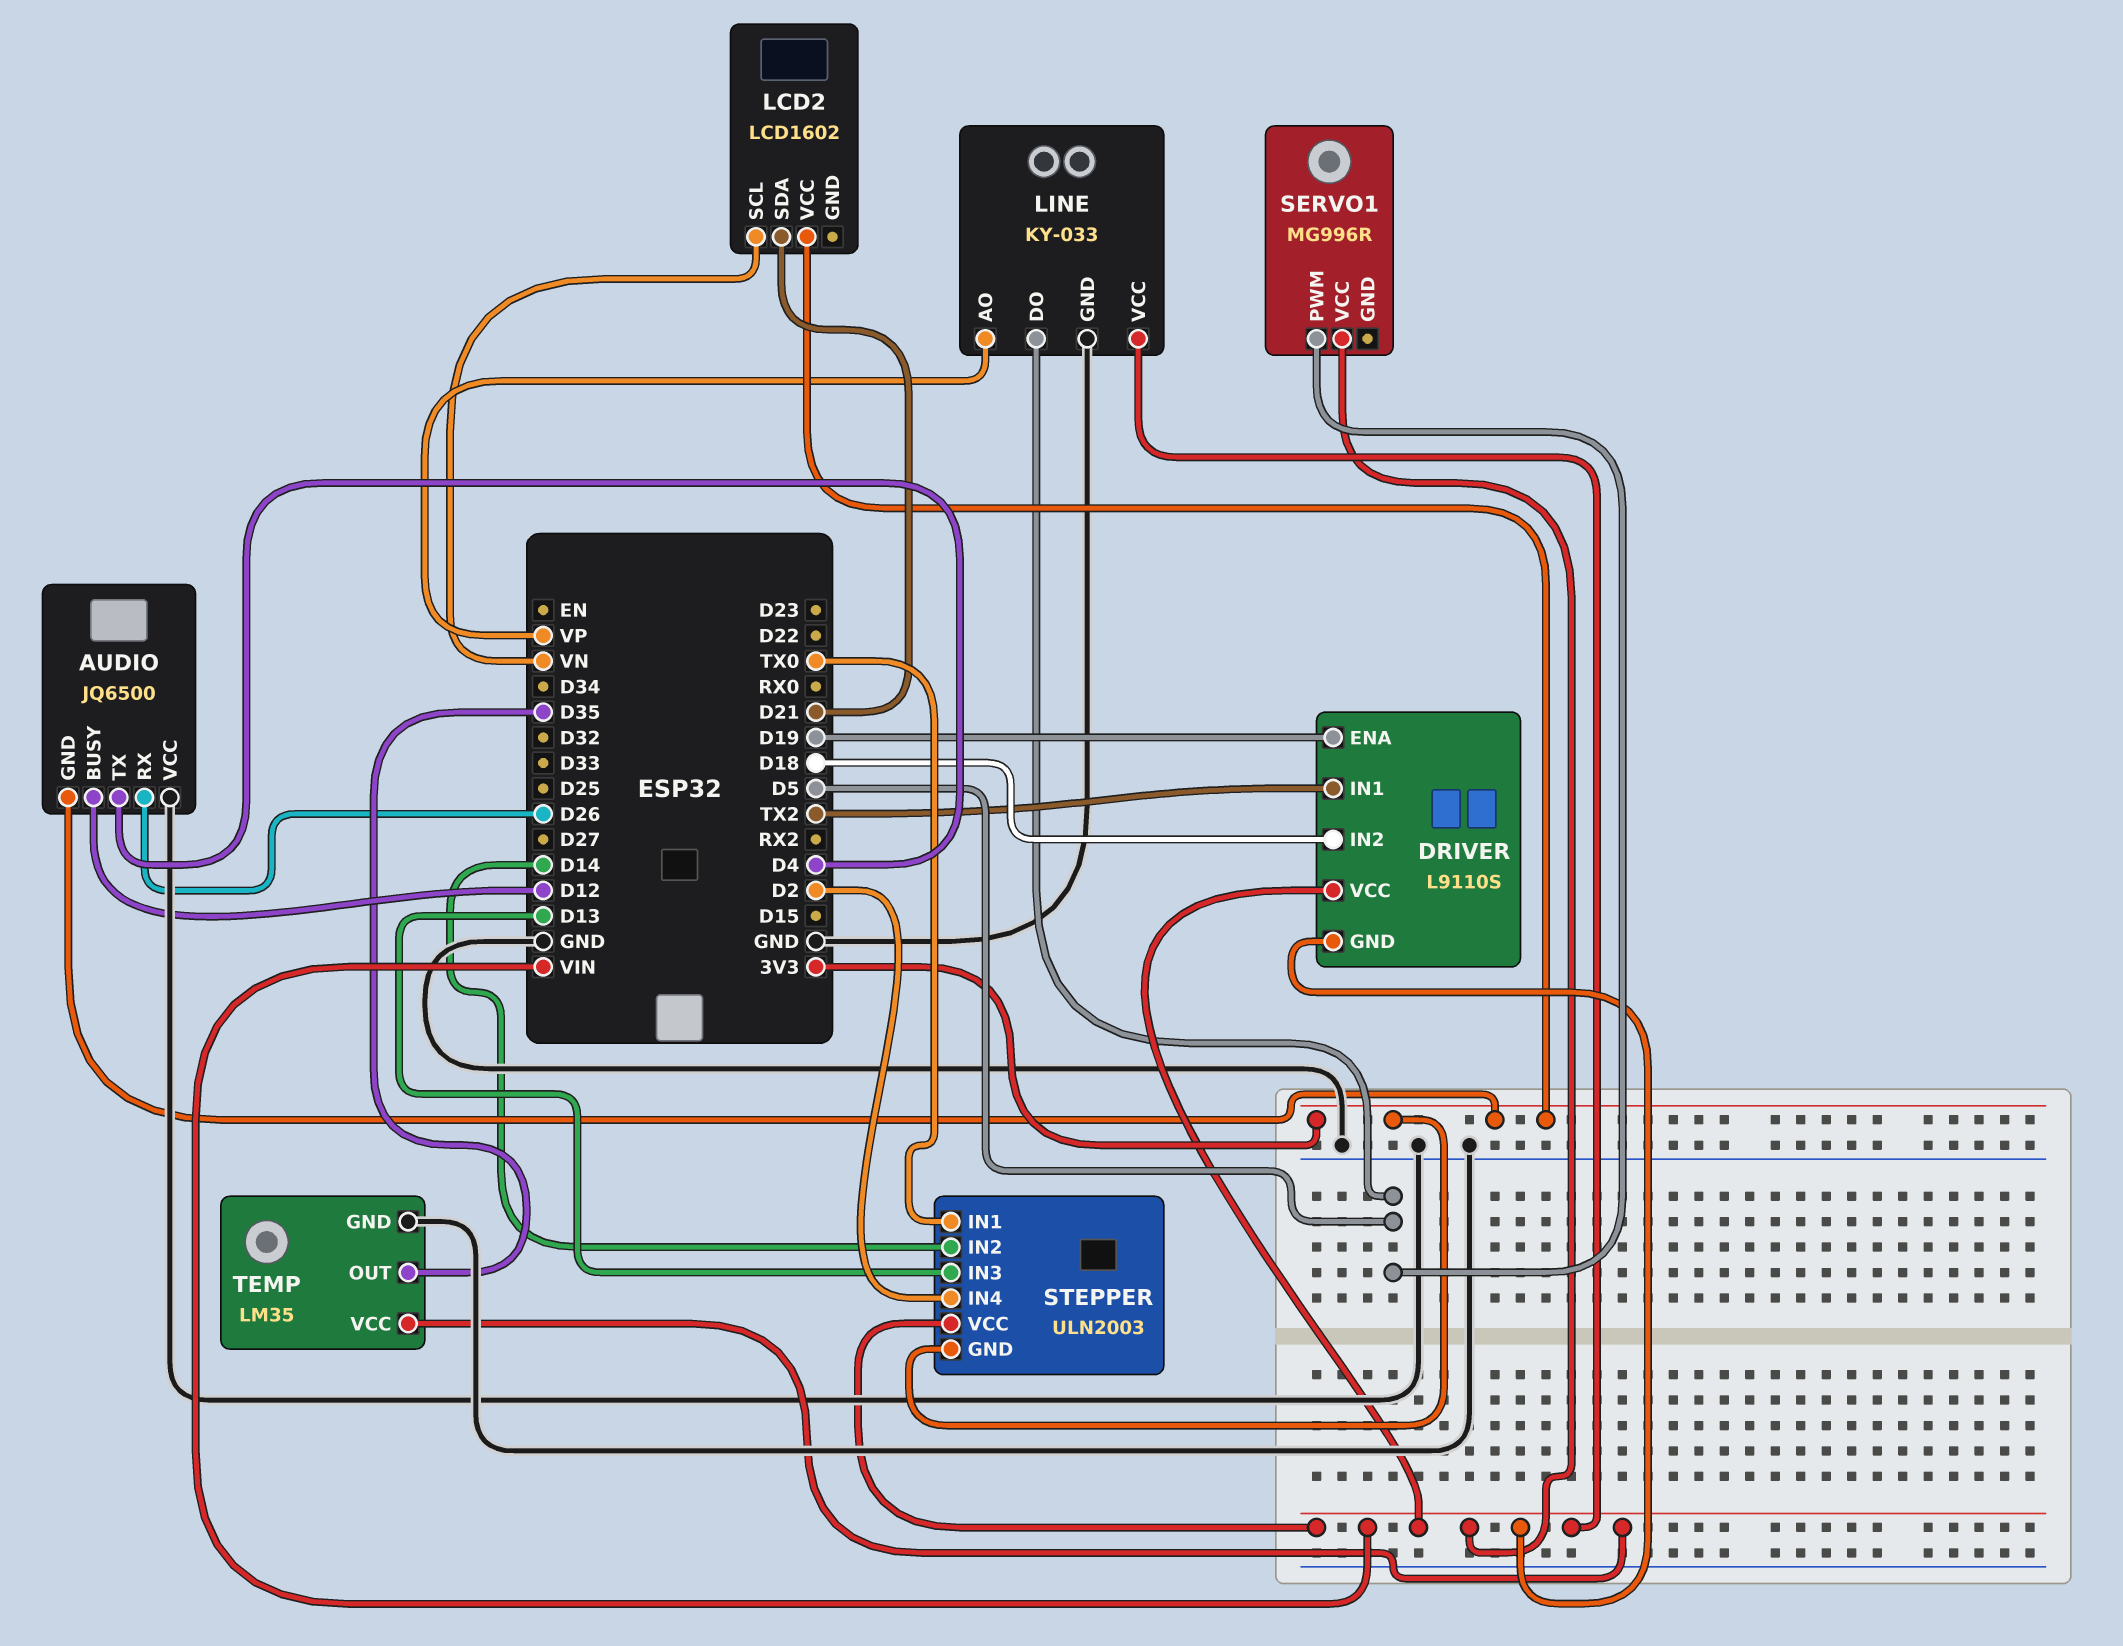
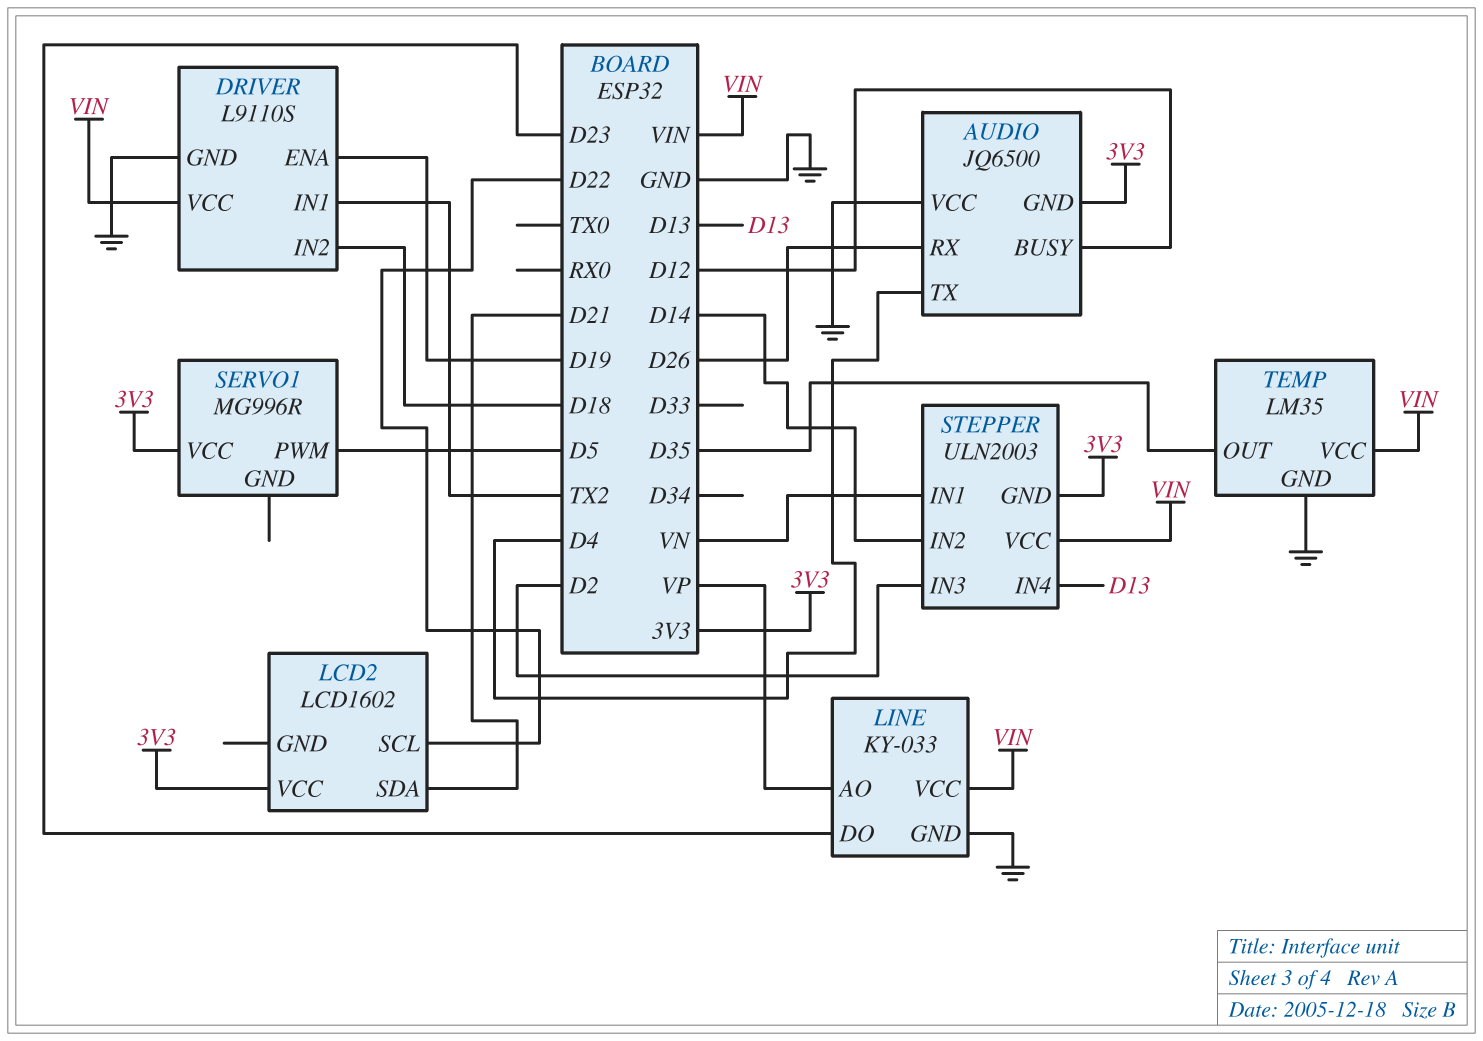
DRIVER pin GND: VIN -> GND
LCD2 pin SCL: VN -> D22
LINE pin DO: D5 -> D23
SERVO1 pin VCC: VIN -> 3V3
STEPPER pin IN1: TX0 -> VN
STEPPER pin IN3: D13 -> D2
STEPPER pin IN4: D2 -> D13

